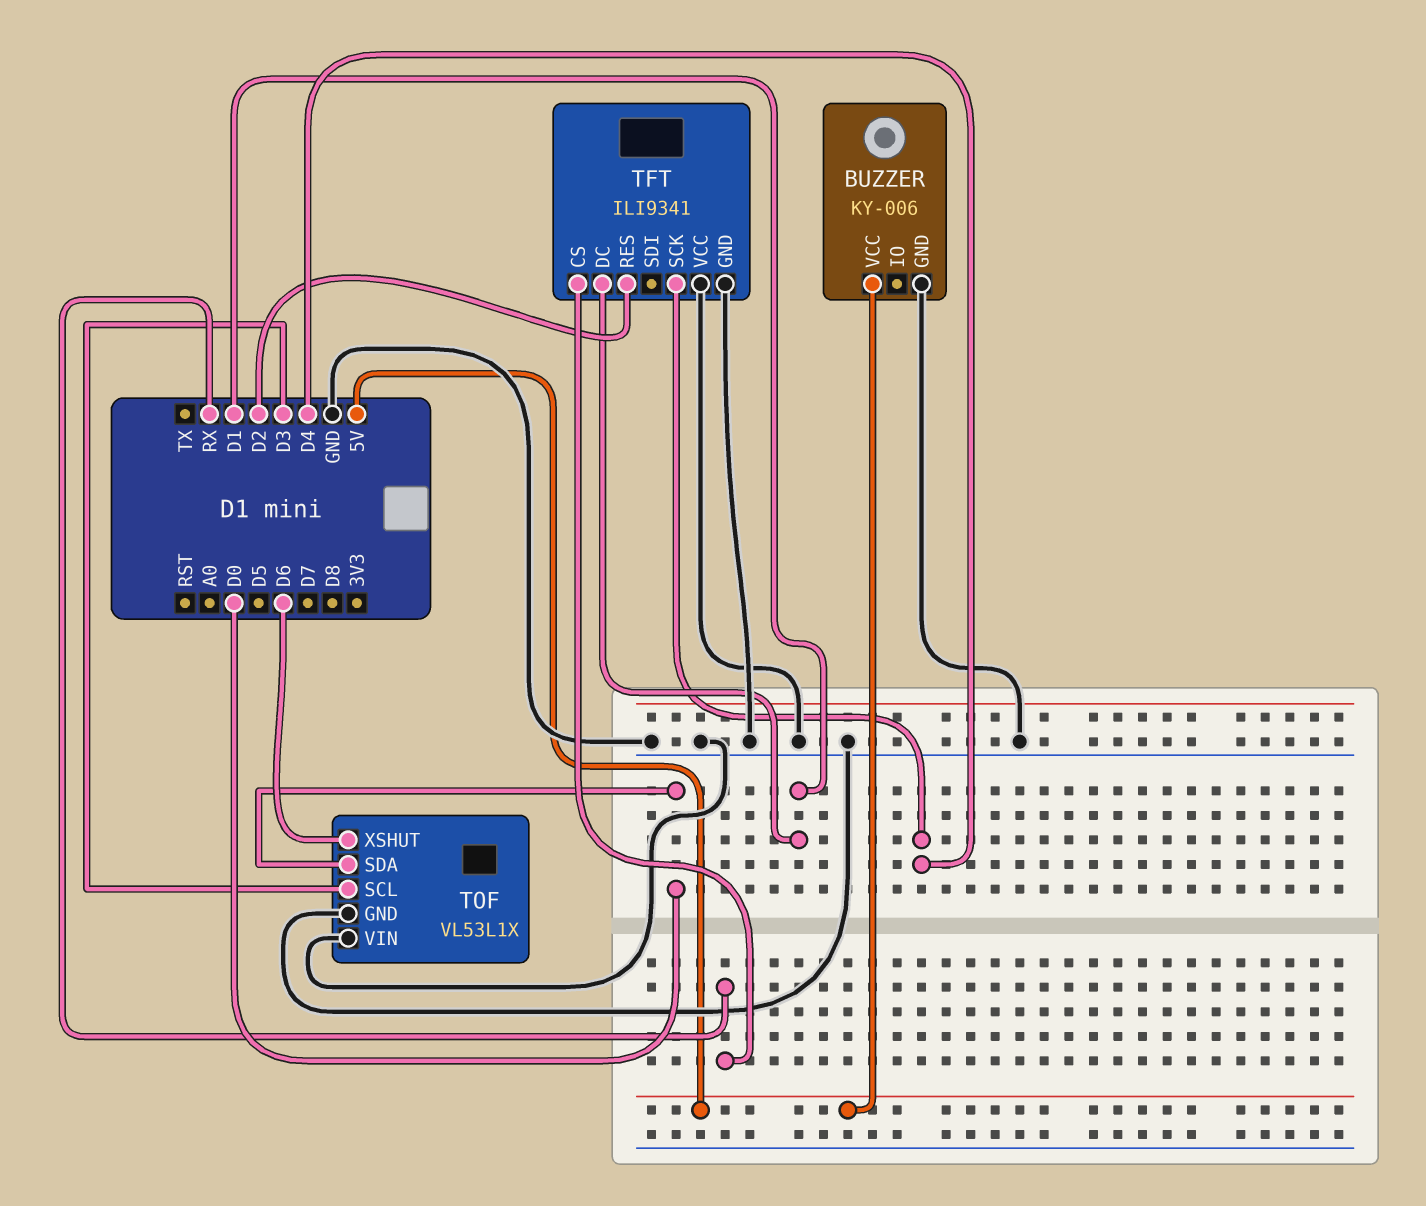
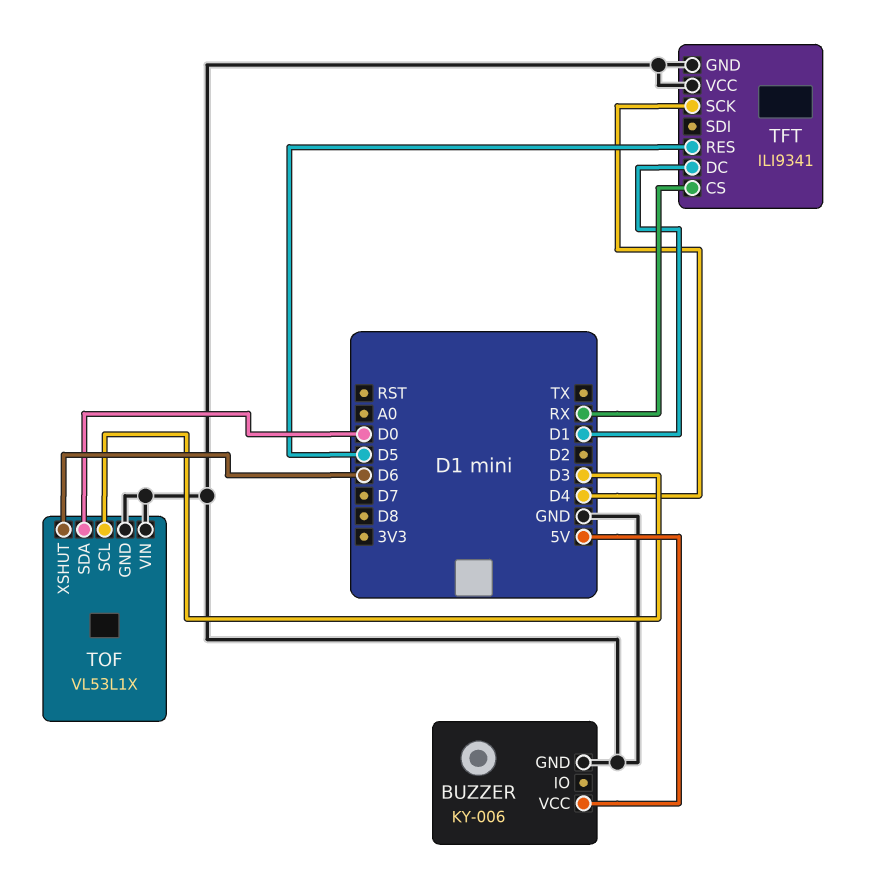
TFT pin RES: D2 -> D5

